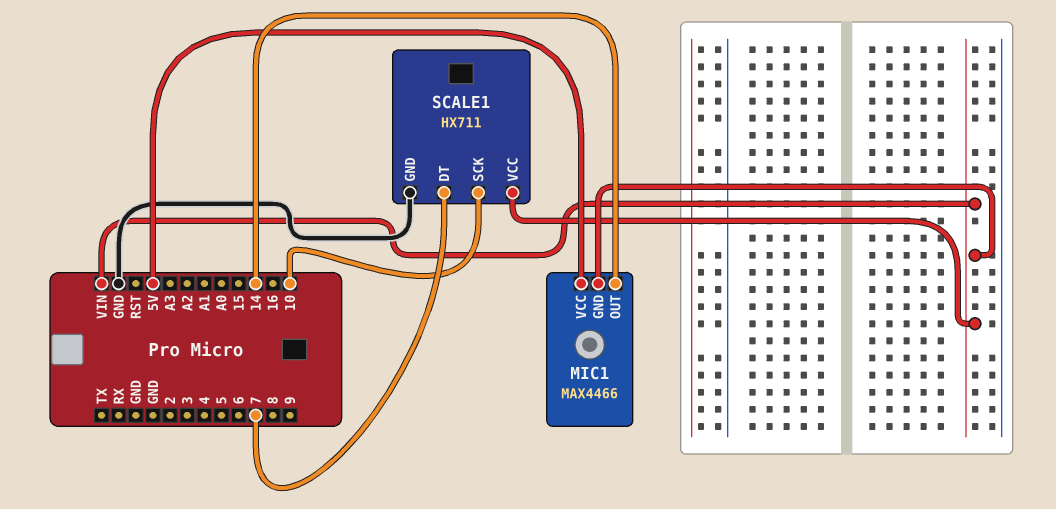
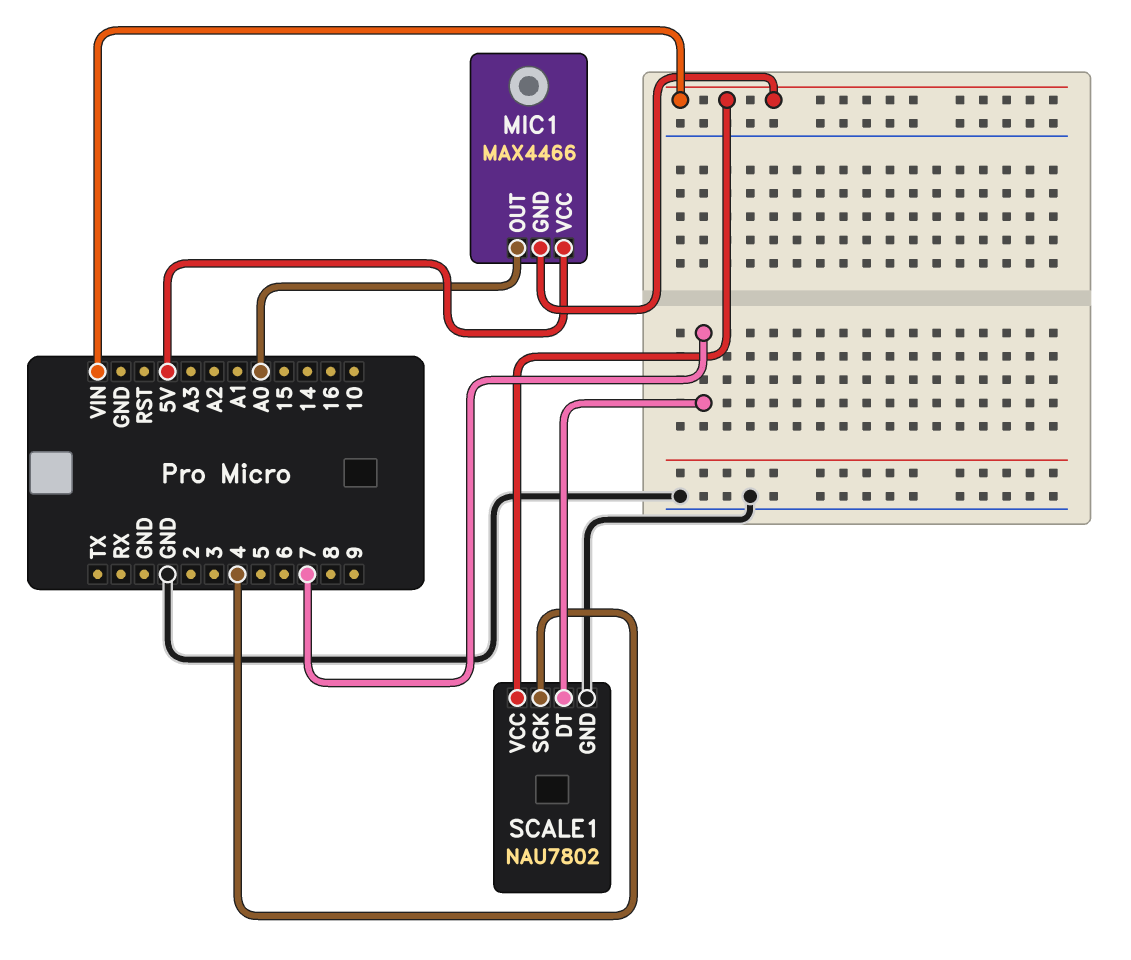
MIC1 pin OUT: 14 -> A0
SCALE1: HX711 -> NAU7802
SCALE1 pin SCK: 10 -> 4

